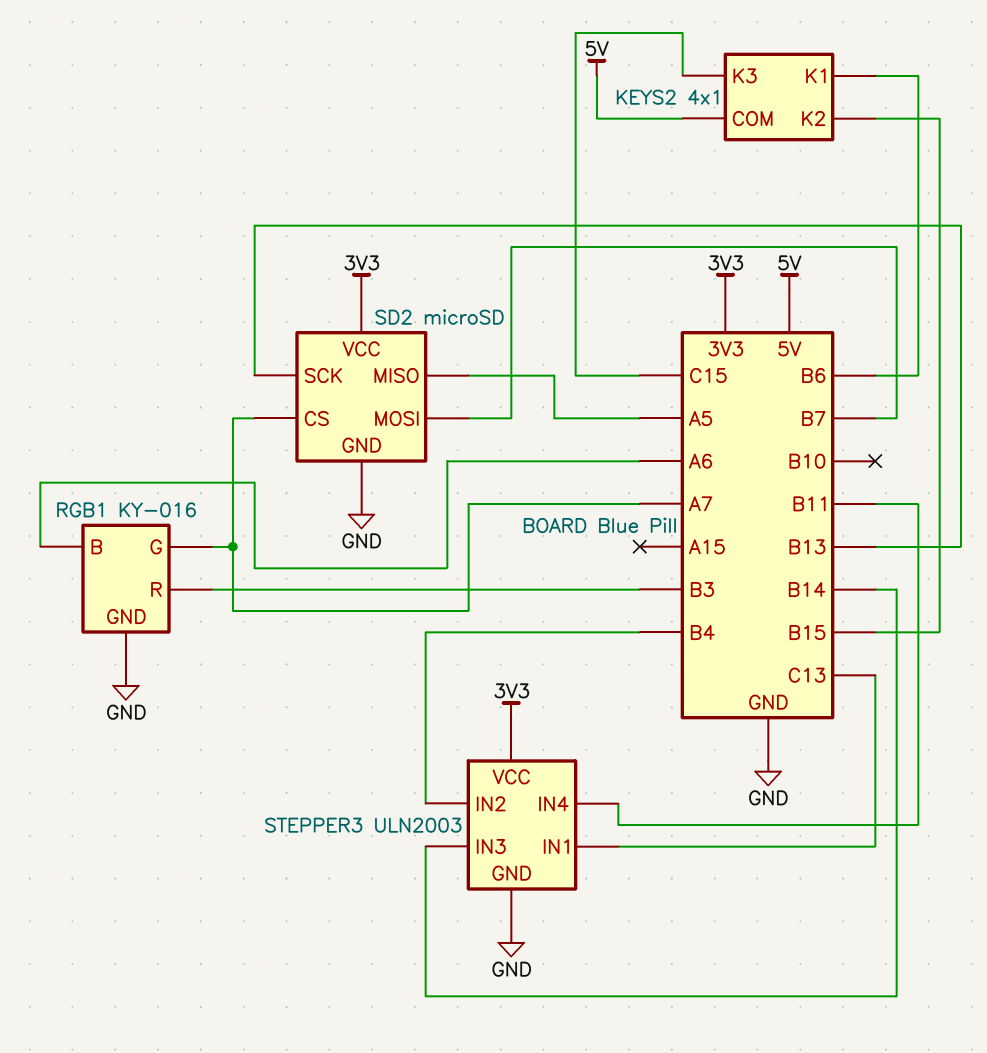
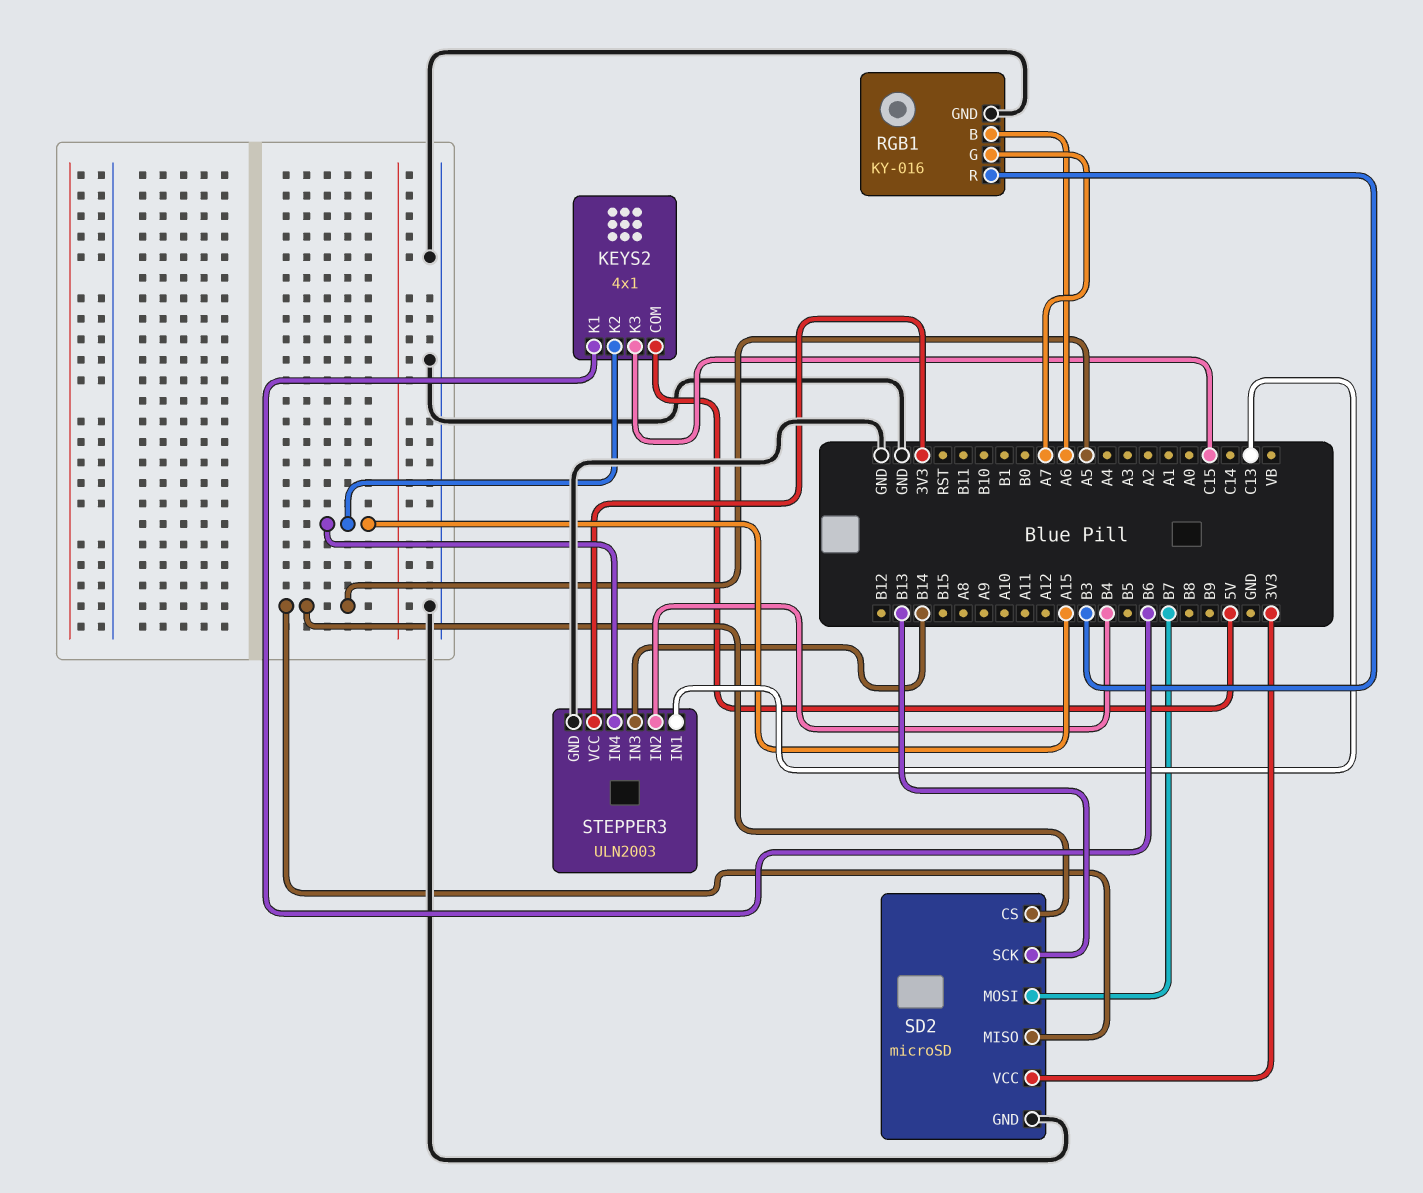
KEYS2 pin K2: B15 -> A15
SD2 pin CS: A7 -> A5
STEPPER3 pin IN4: B11 -> A15

